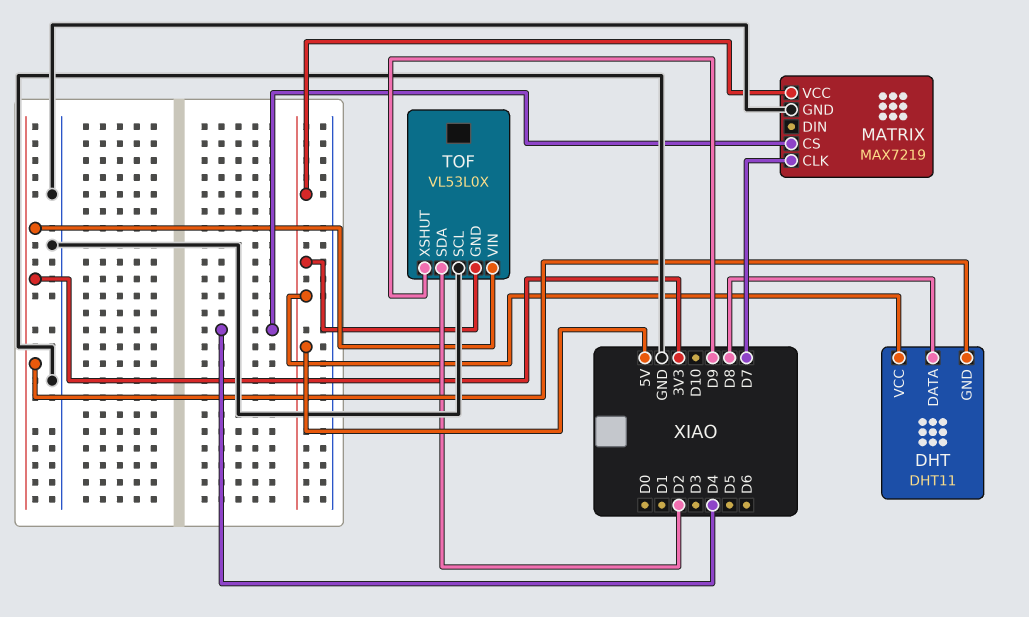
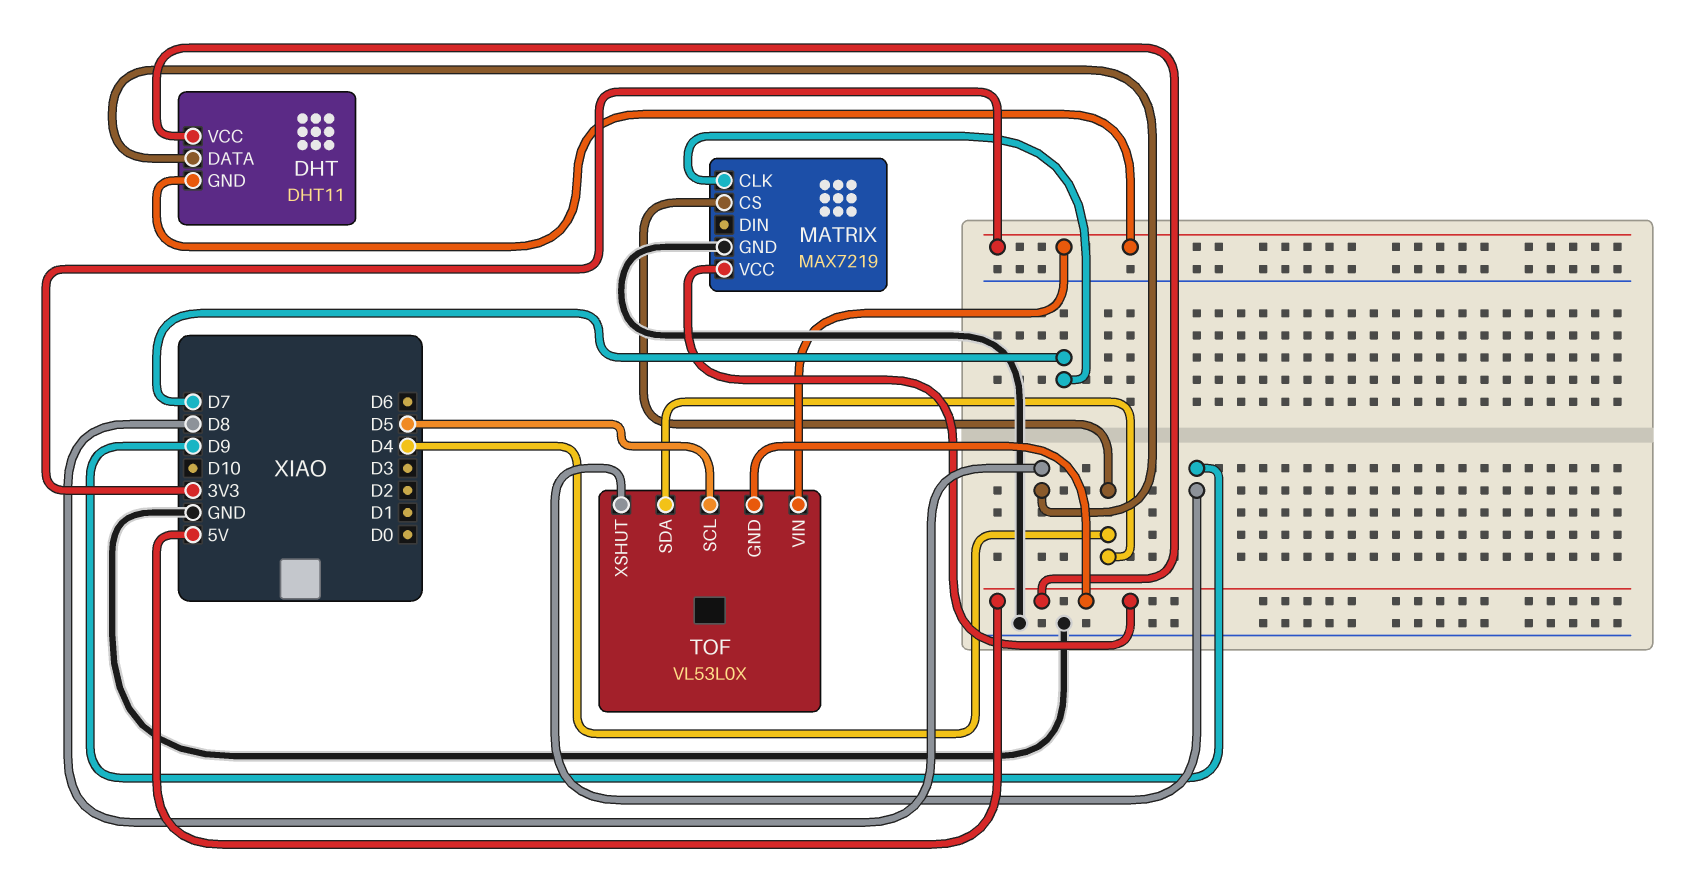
TOF pin SCL: GND -> D5
TOF pin SDA: D2 -> D4

